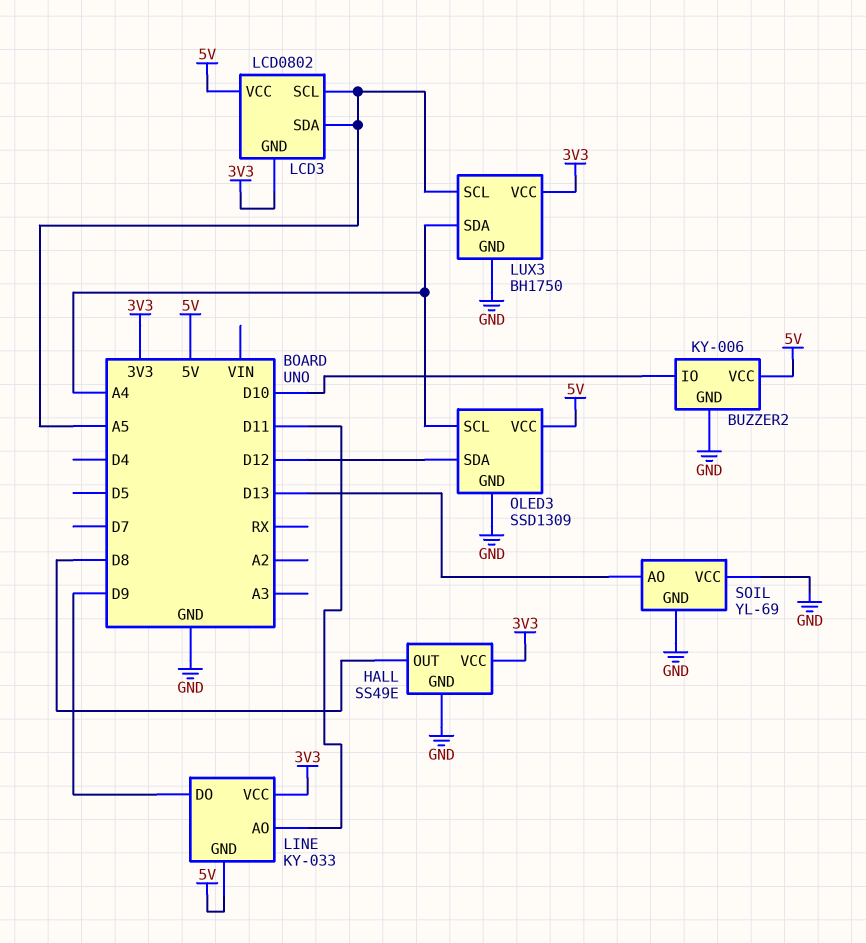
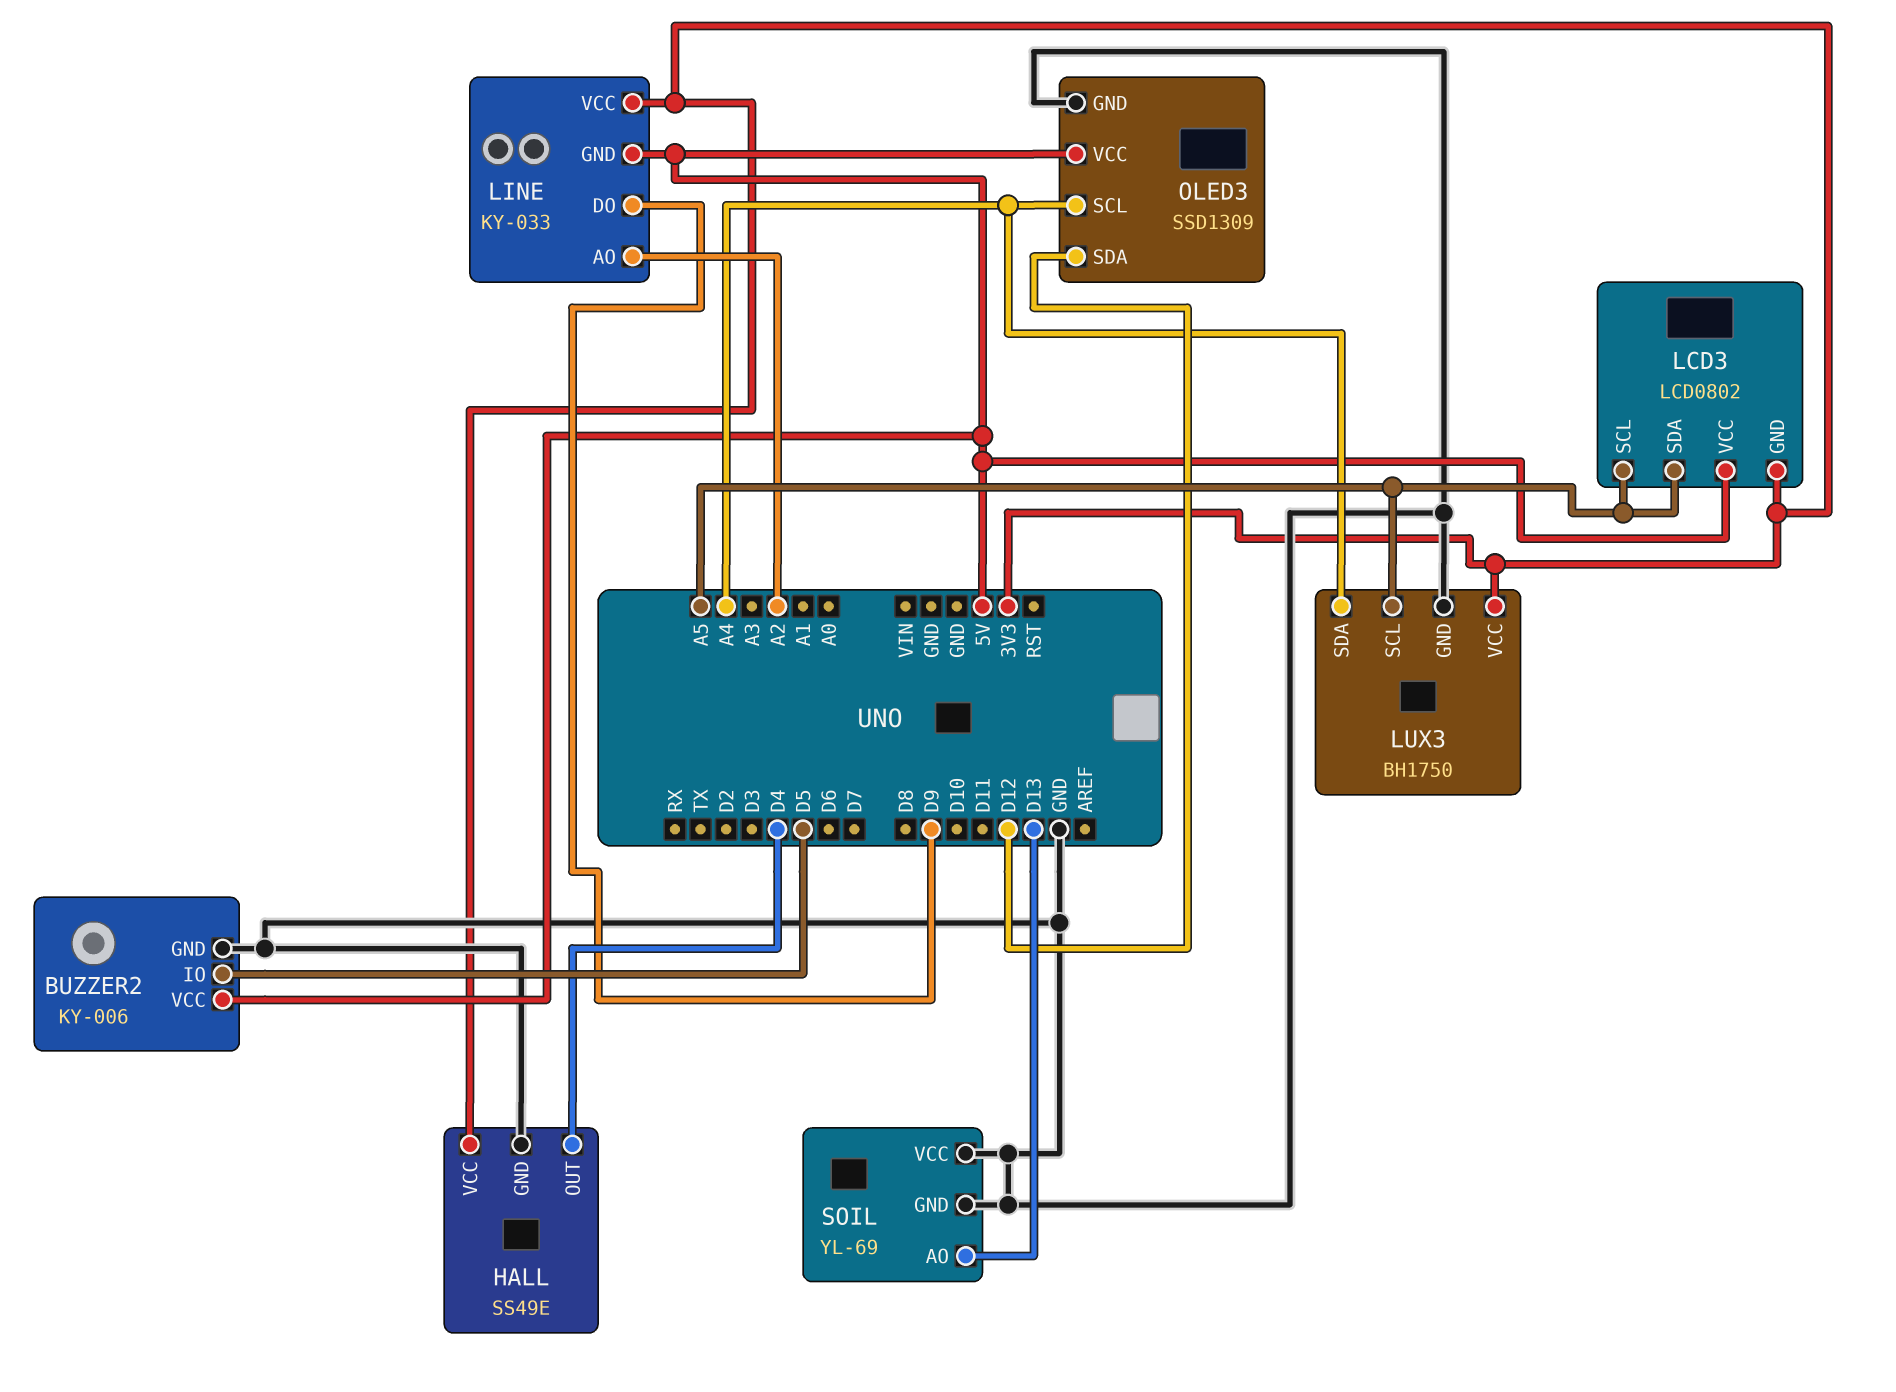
BUZZER2 pin IO: D10 -> D5
HALL pin OUT: D8 -> D4
LINE pin AO: D11 -> A2

